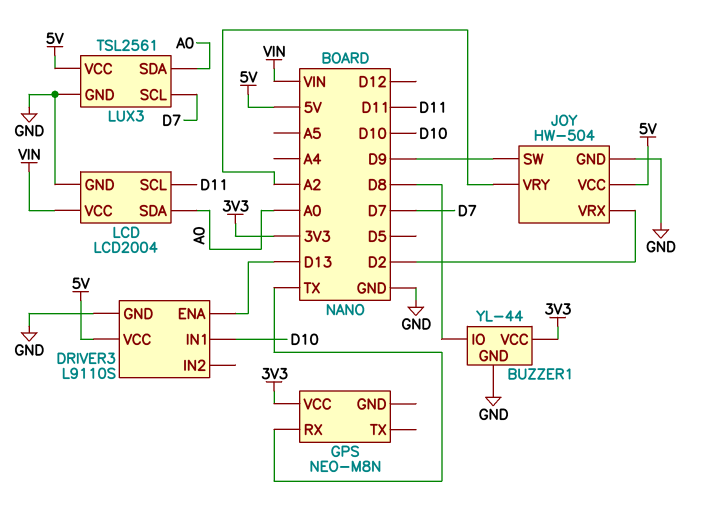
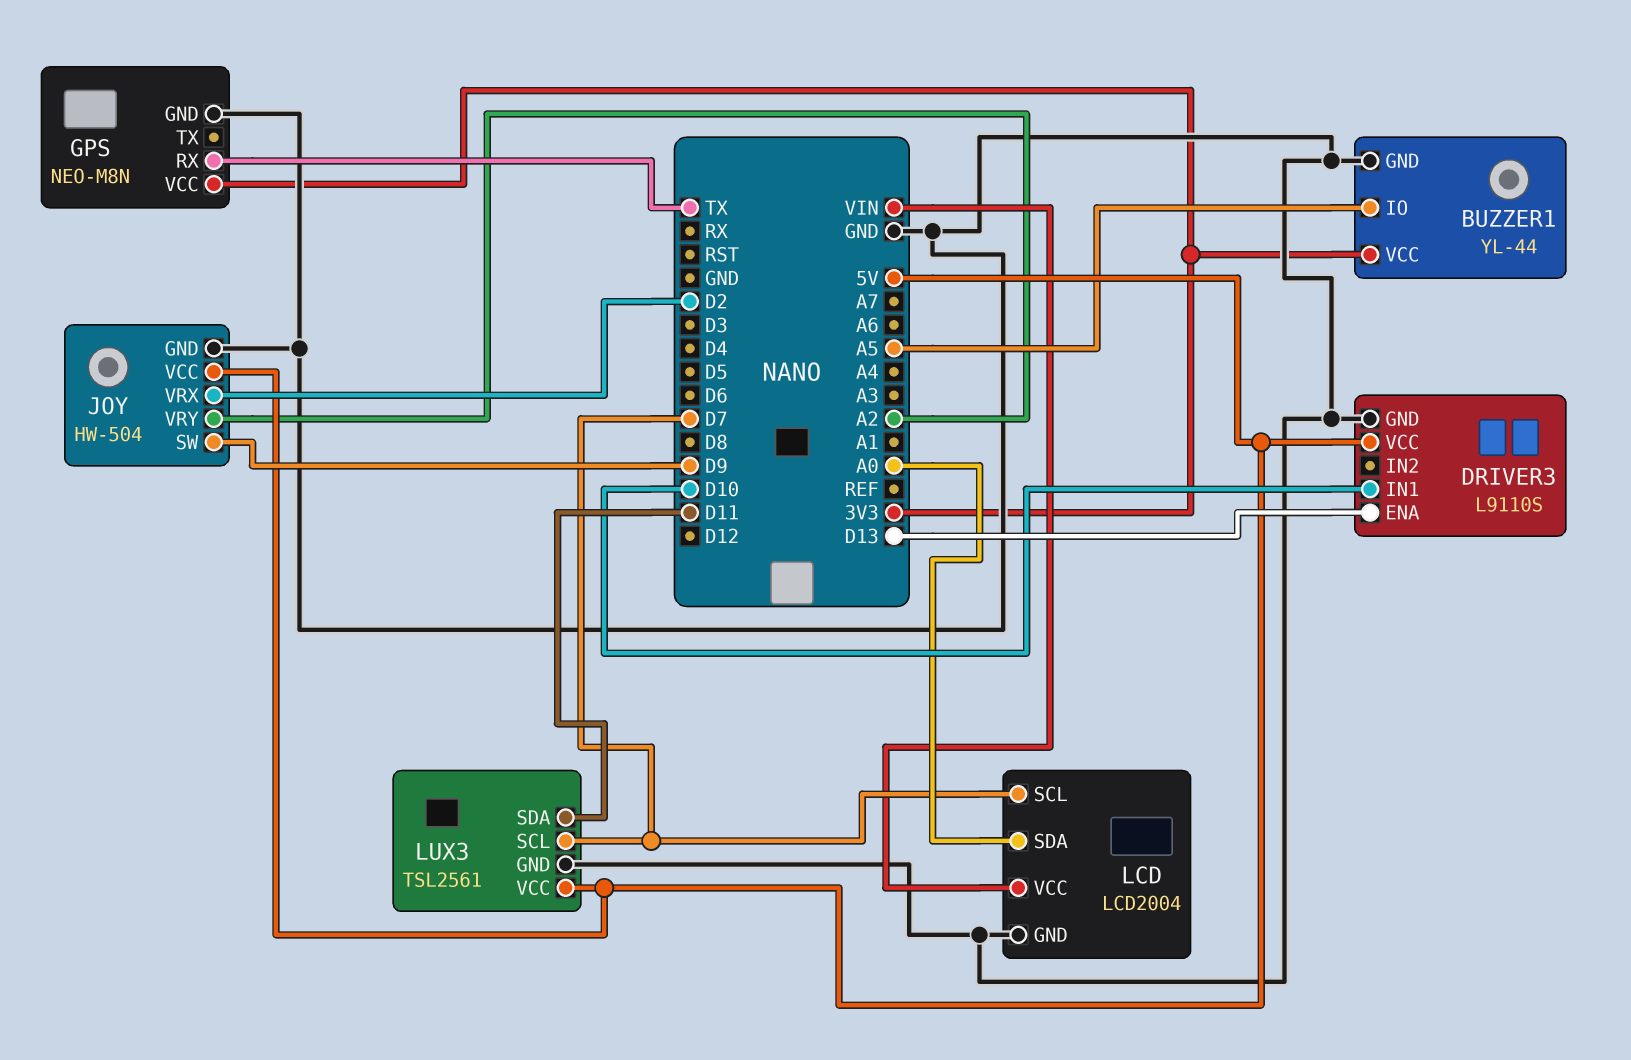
BUZZER1 pin IO: D8 -> A5
GPS pin GND: none -> GND
LCD pin SCL: D11 -> D7
LUX3 pin SDA: A0 -> D11

